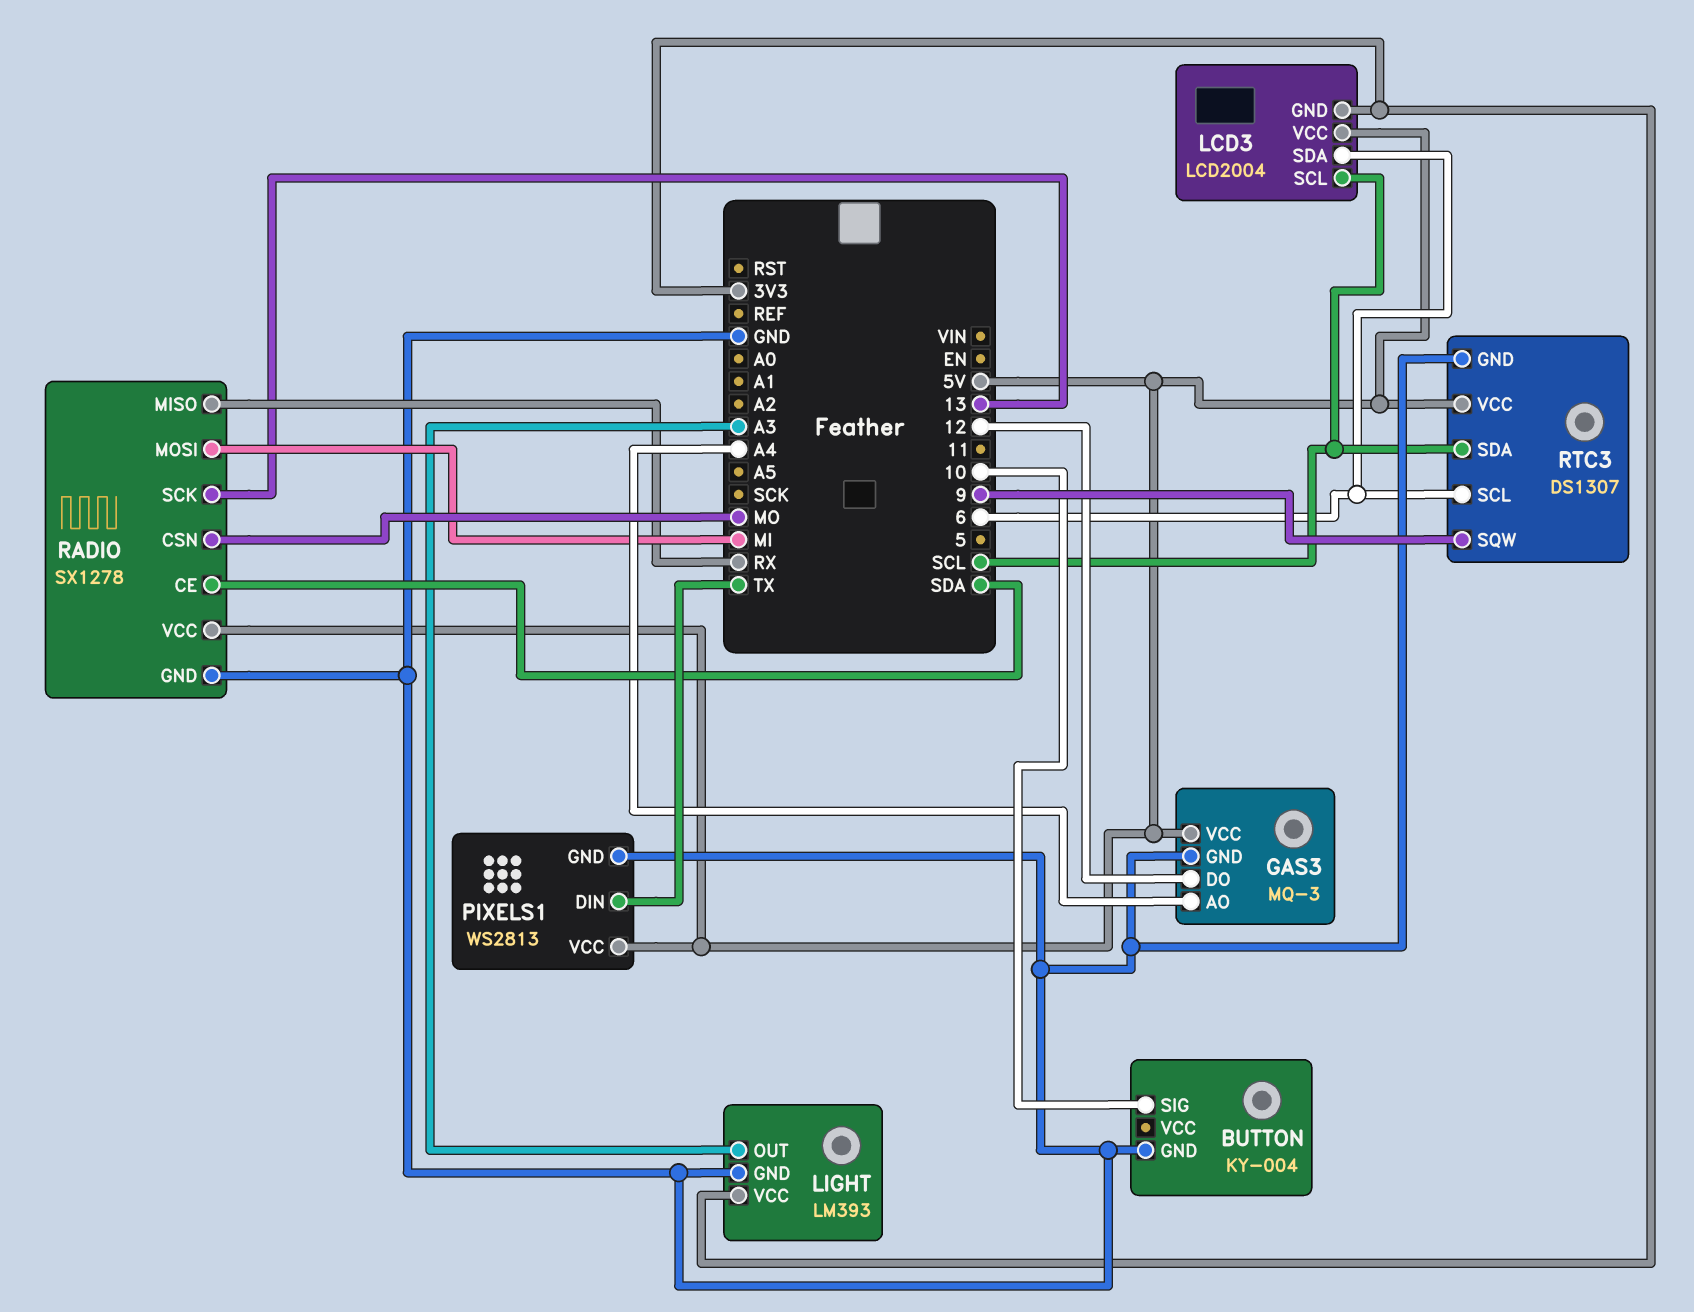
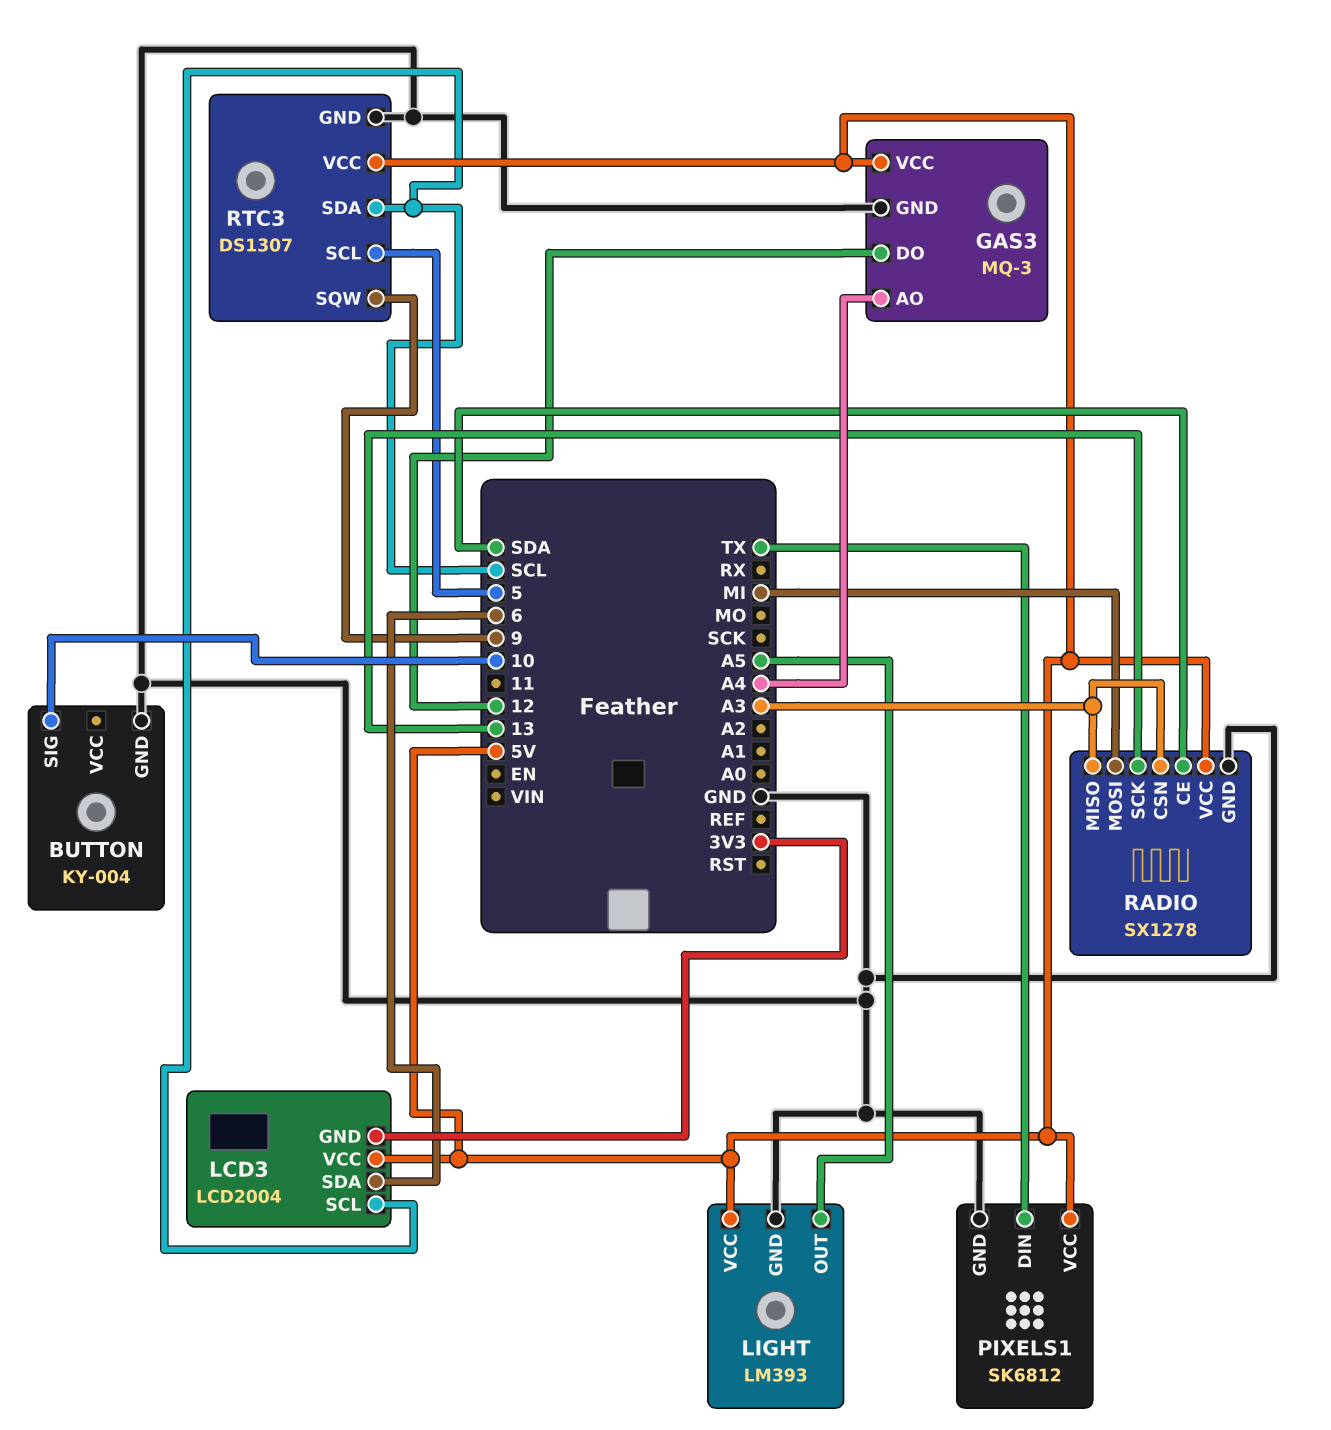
LIGHT pin OUT: A3 -> A5
LIGHT pin VCC: 3V3 -> 5V
PIXELS1: WS2813 -> SK6812
RADIO pin CSN: MO -> A3
RADIO pin MISO: RX -> A3
RTC3 pin SCL: 6 -> 5

